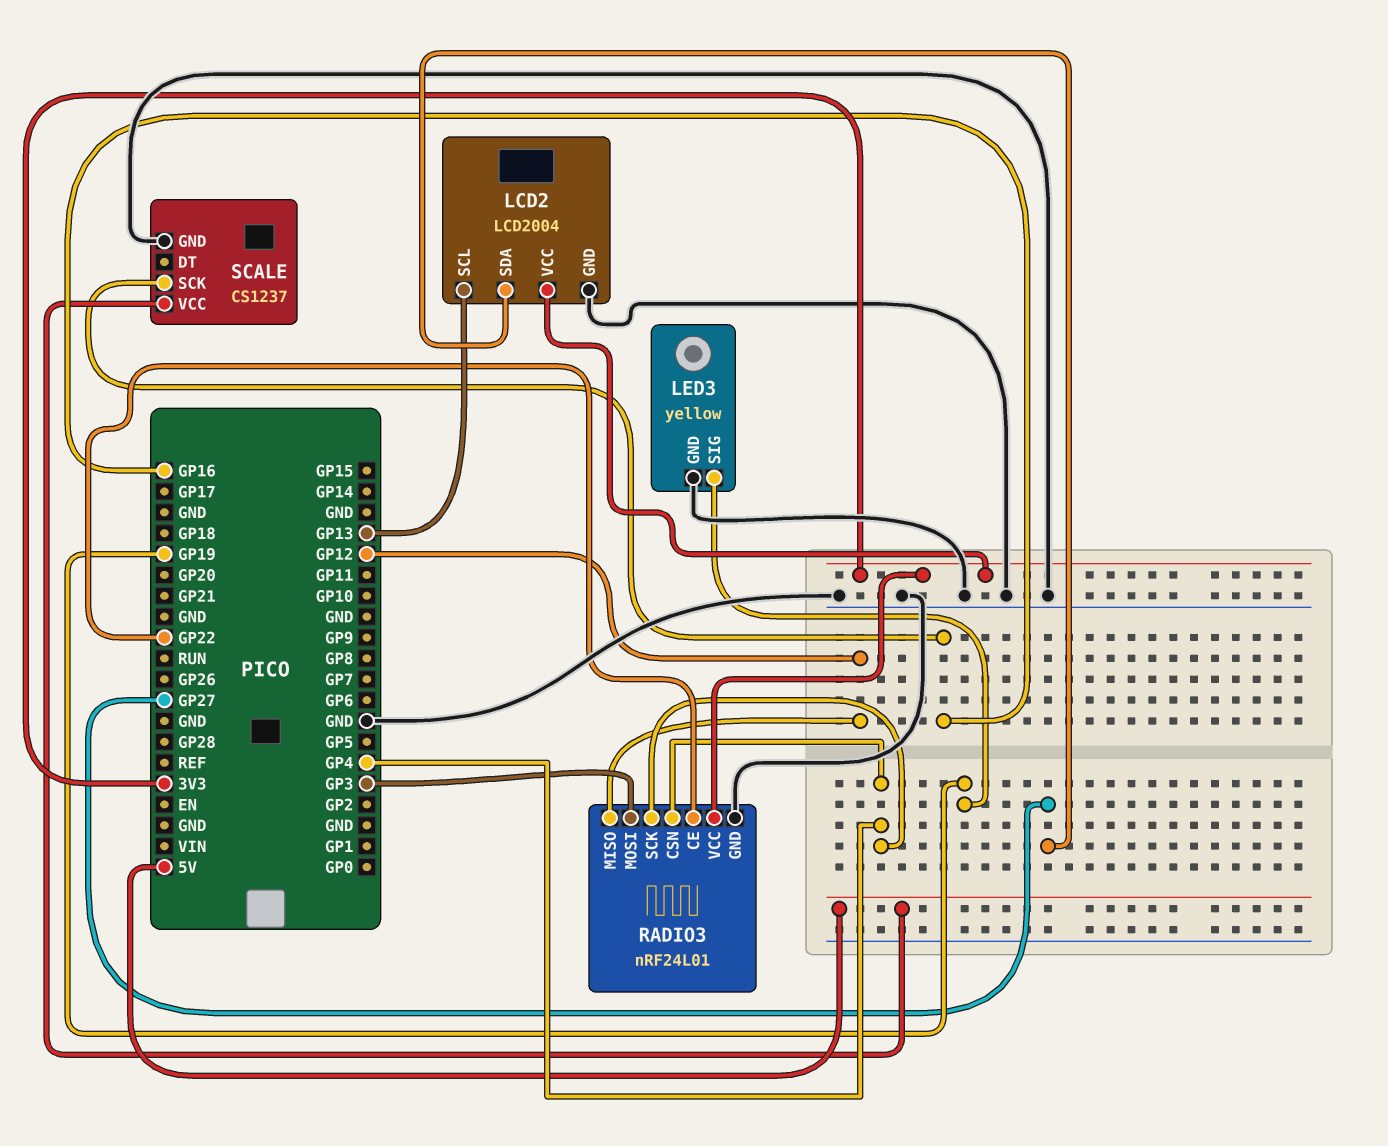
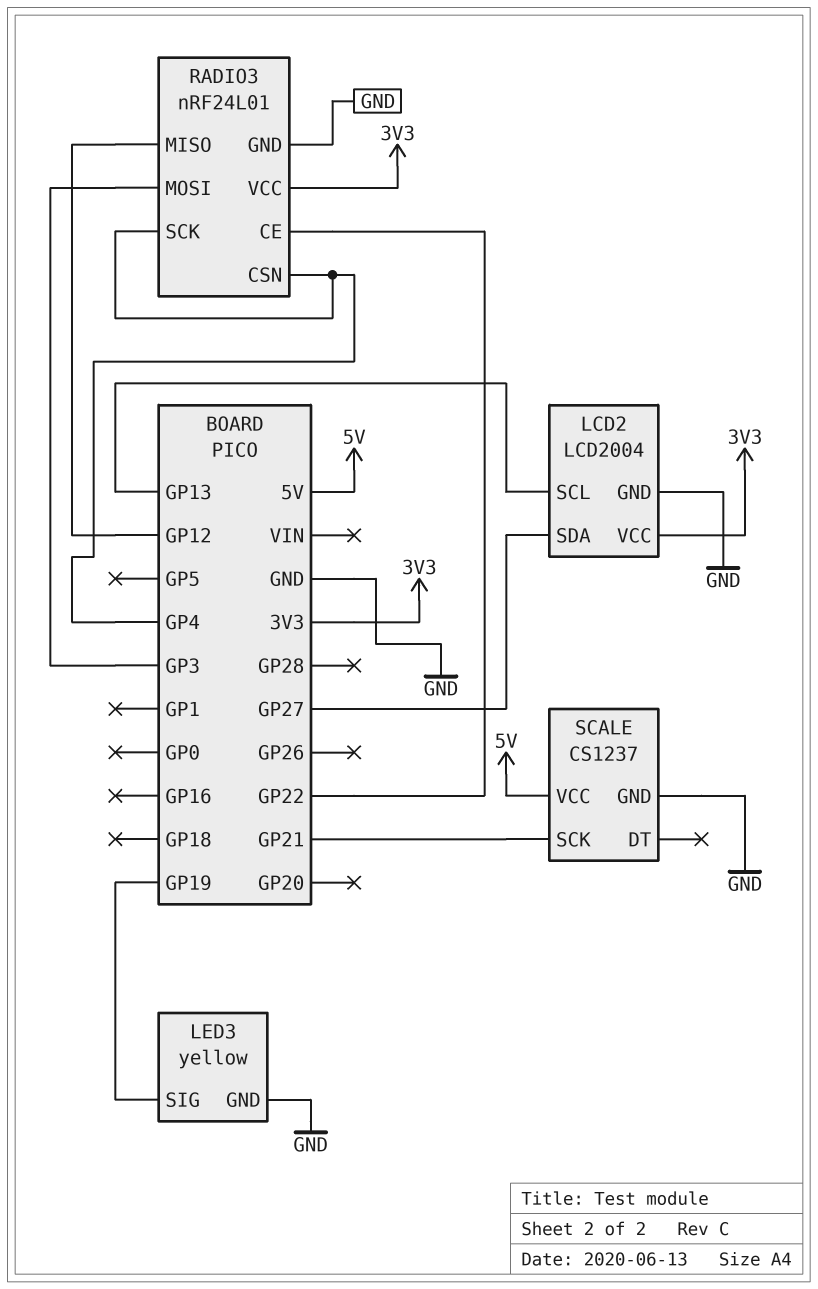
SCALE pin SCK: GP16 -> GP21

